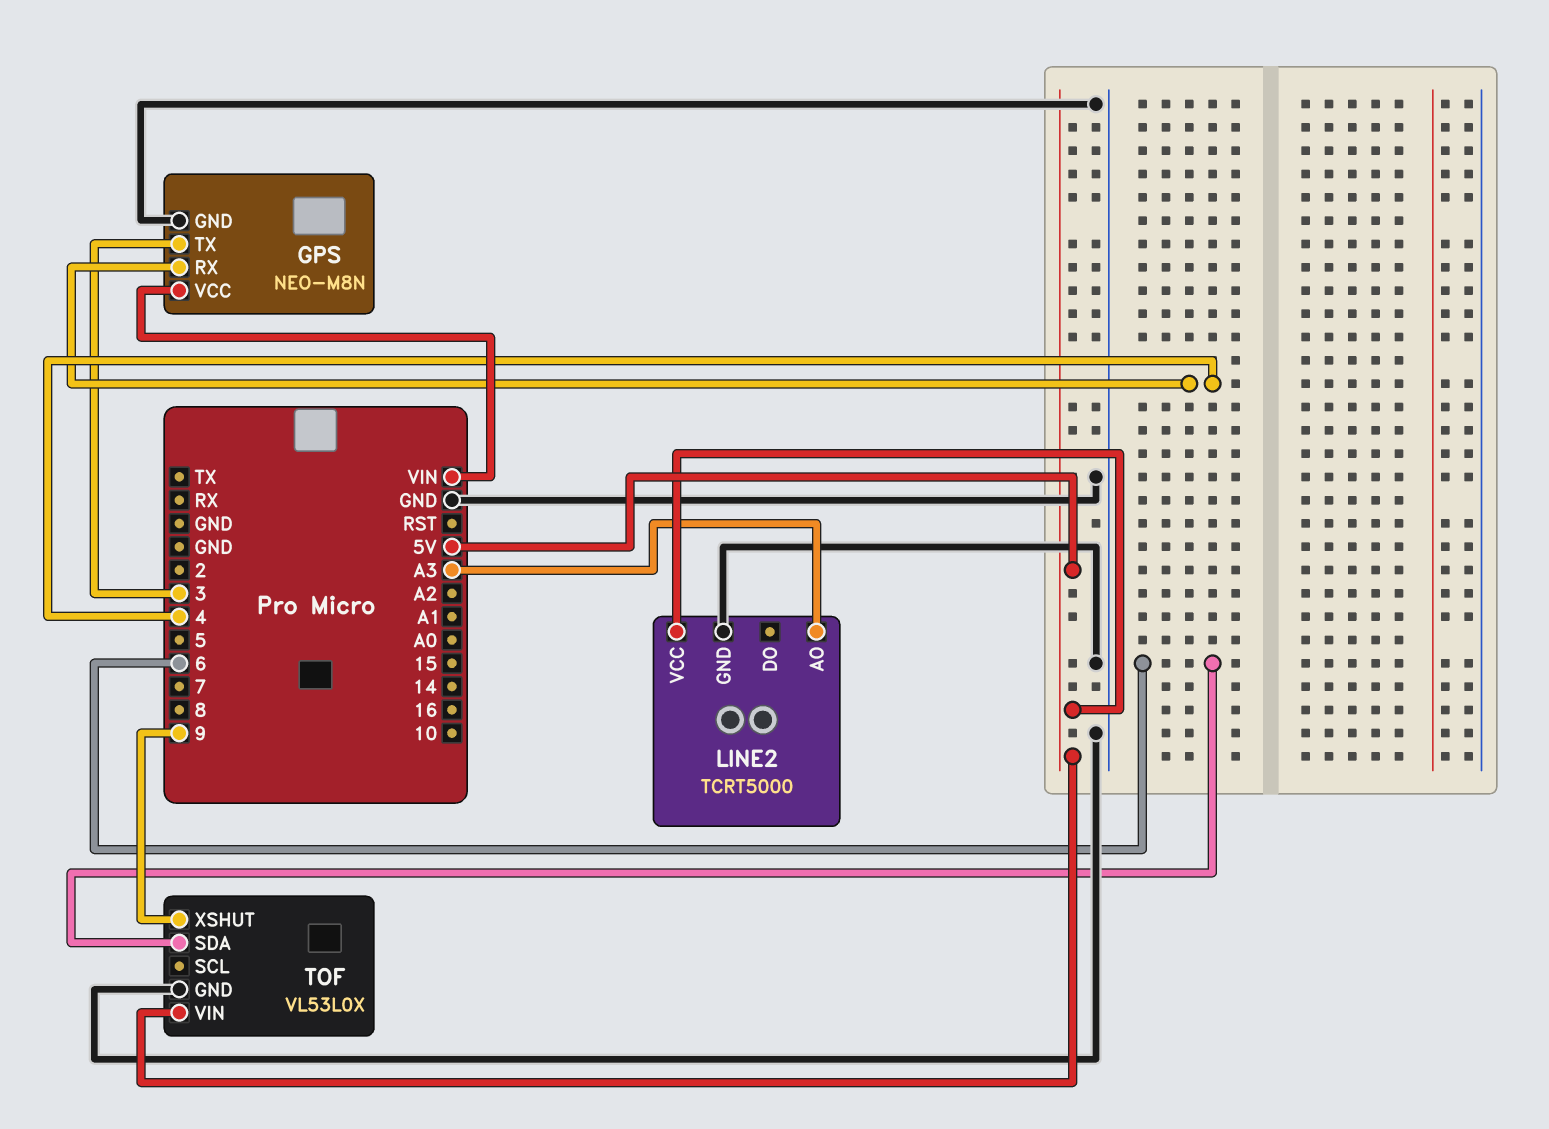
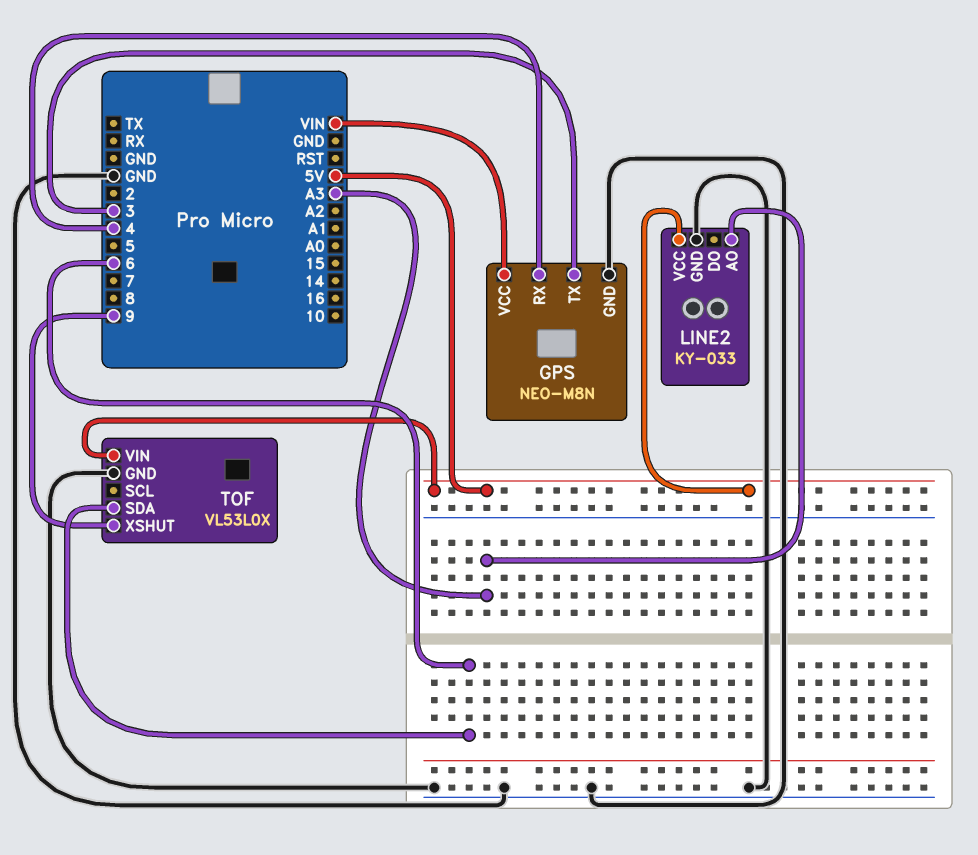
LINE2: TCRT5000 -> KY-033

